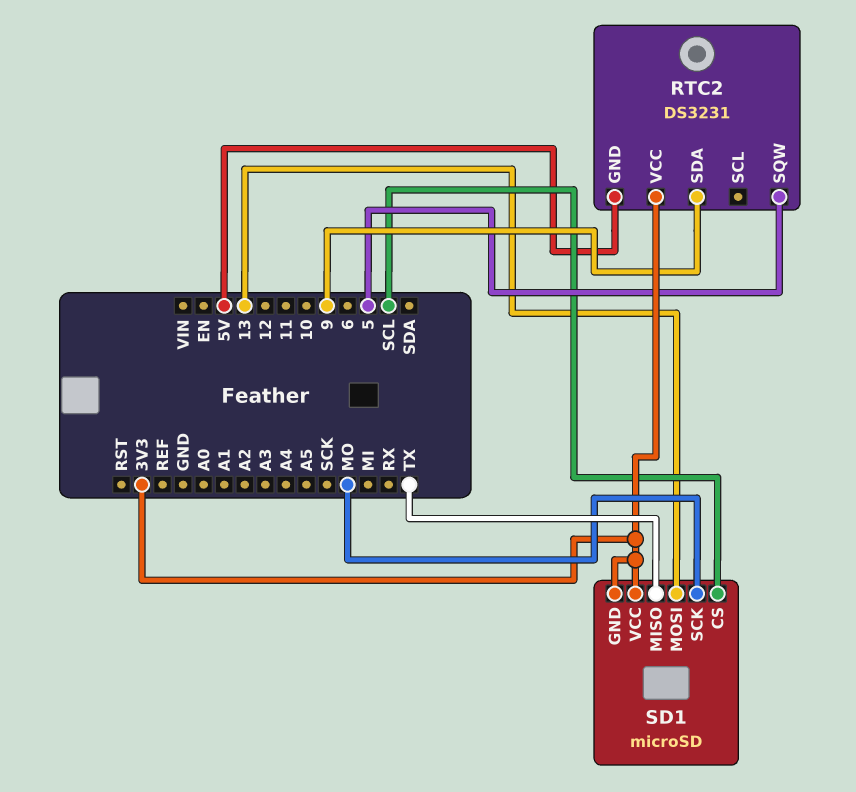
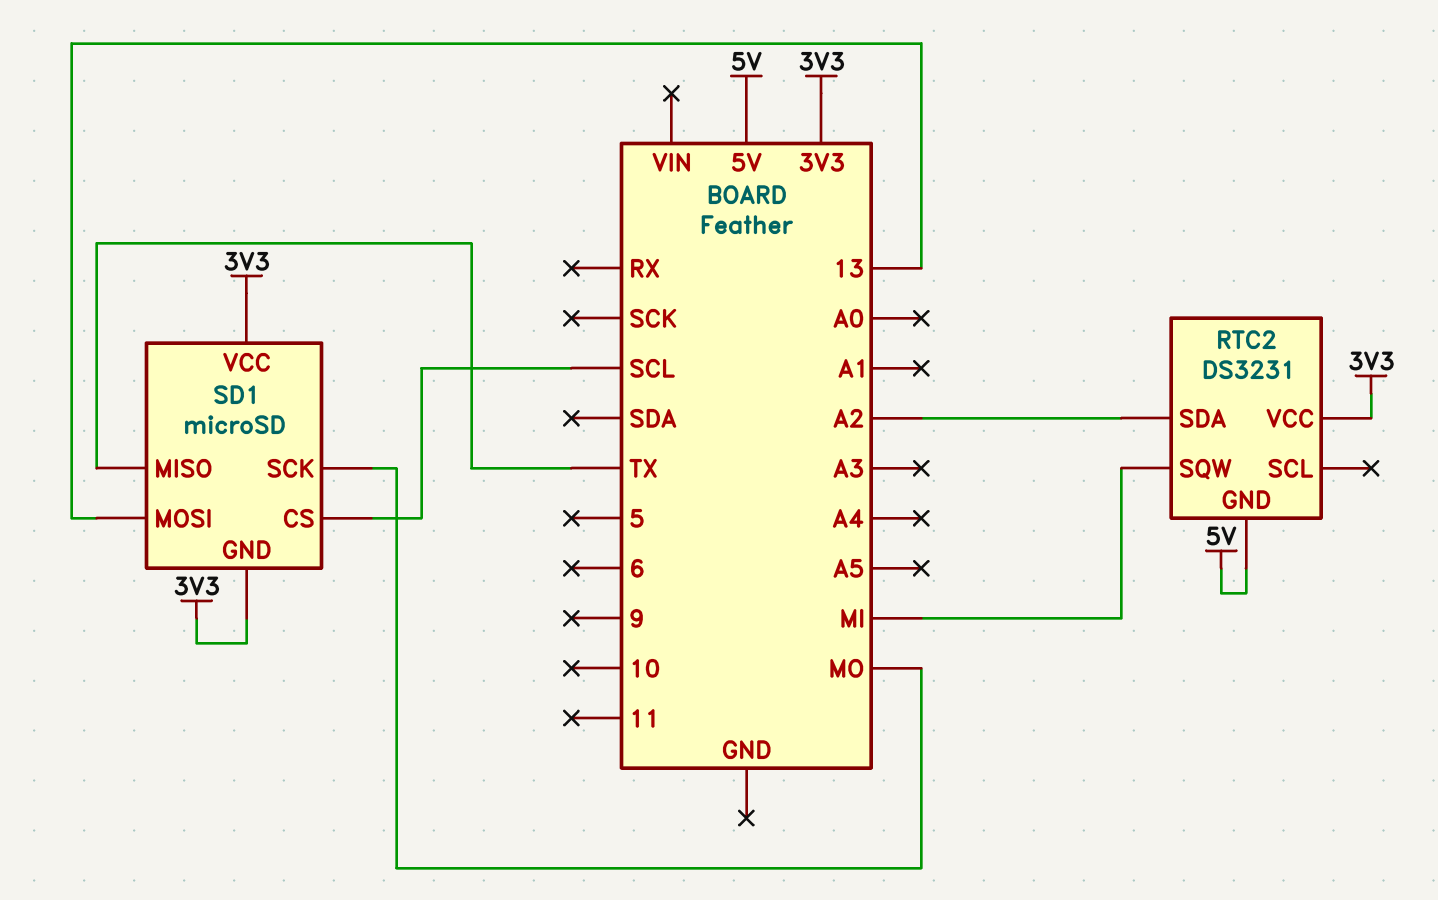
RTC2 pin SDA: 9 -> A2
RTC2 pin SQW: 5 -> MI

